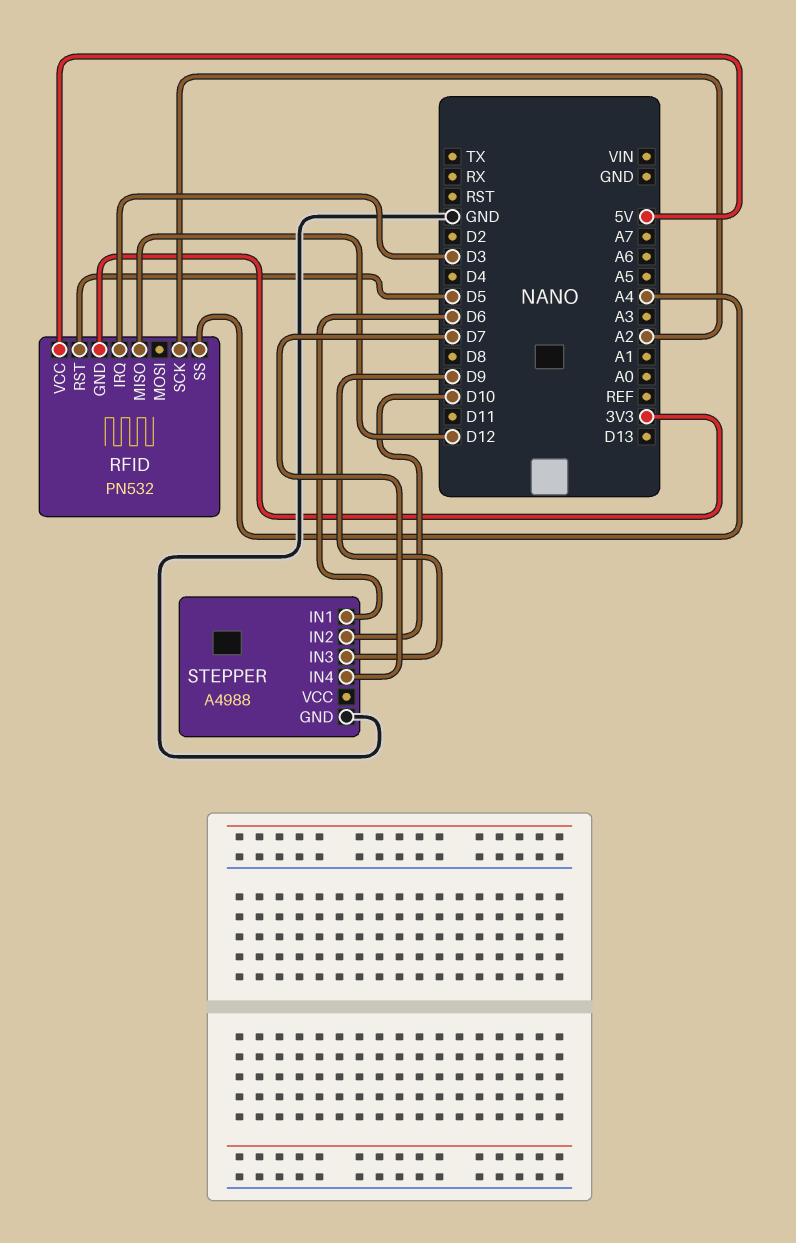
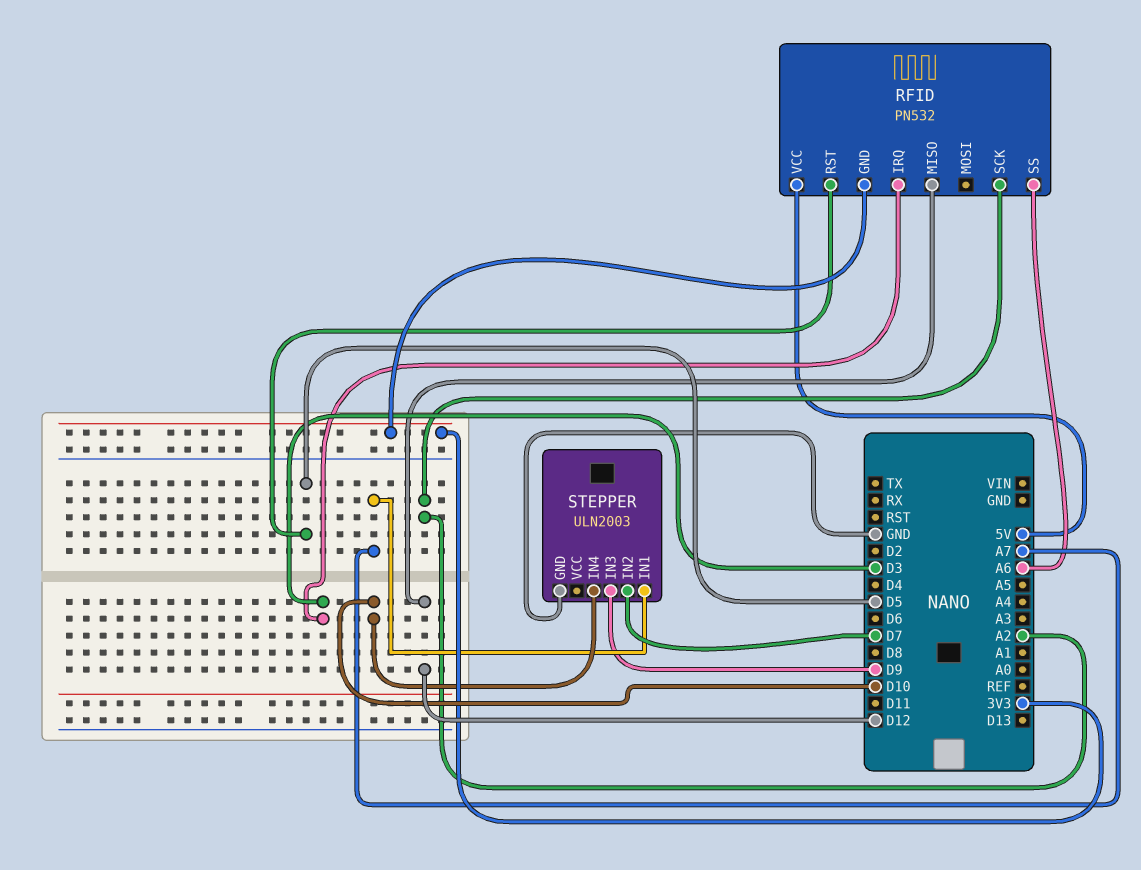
RFID pin SS: A4 -> A6
STEPPER: A4988 -> ULN2003
STEPPER pin IN1: D6 -> A7
STEPPER pin IN2: D10 -> D7
STEPPER pin IN4: D7 -> D10

